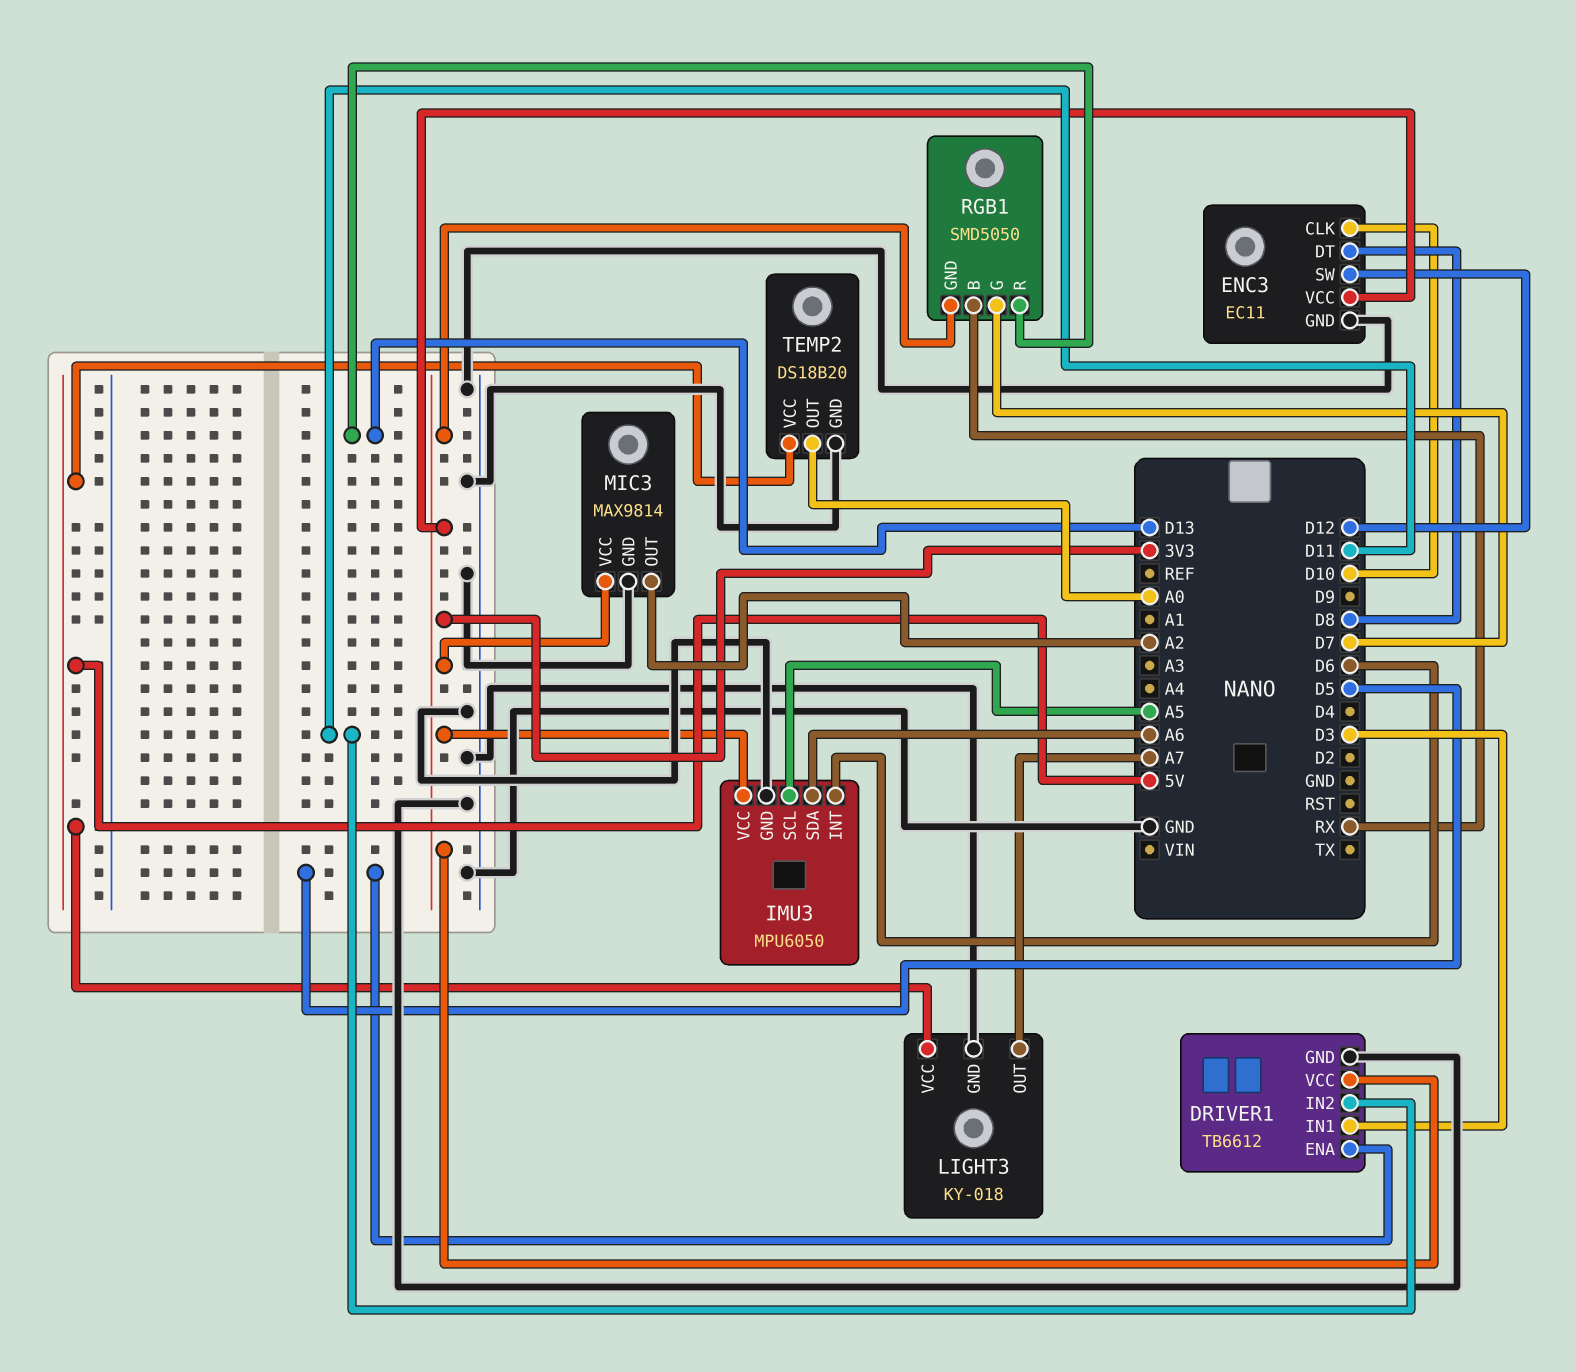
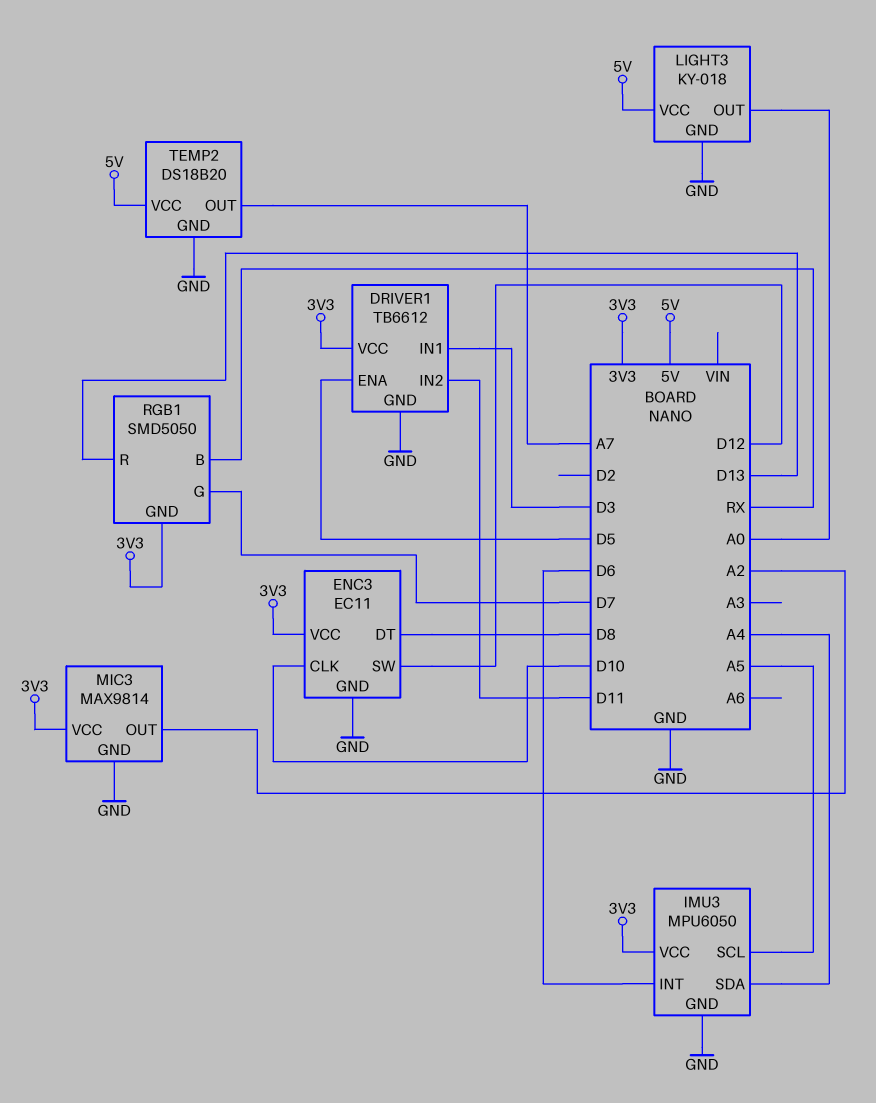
IMU3 pin SDA: A6 -> A4
LIGHT3 pin OUT: A7 -> A0
TEMP2 pin OUT: A0 -> A7

